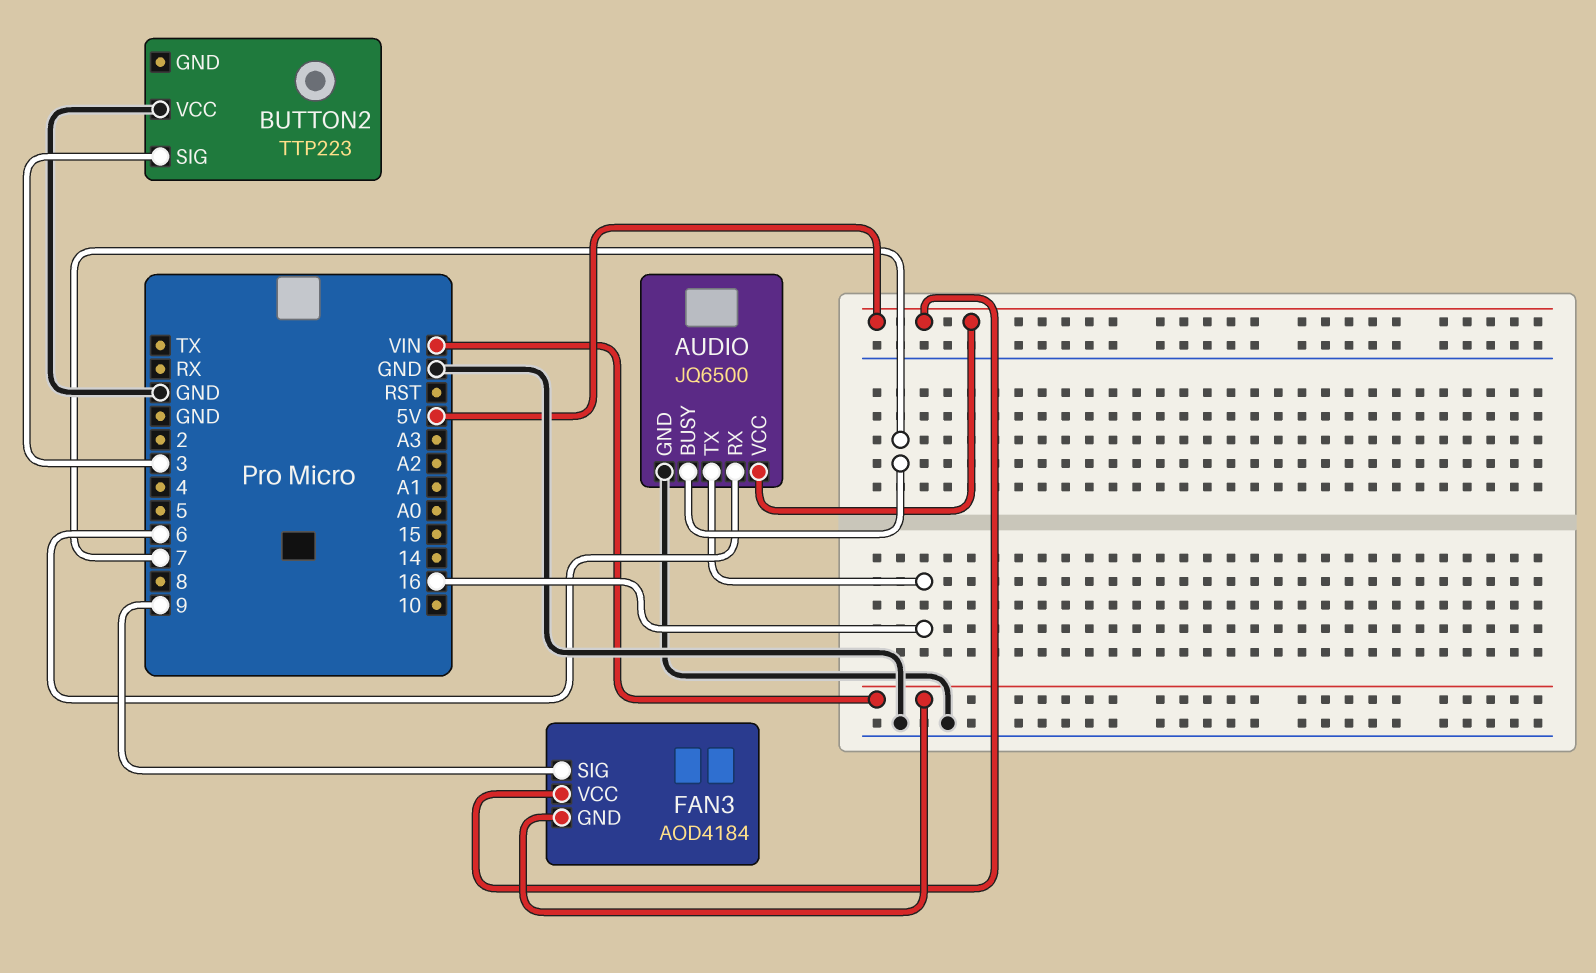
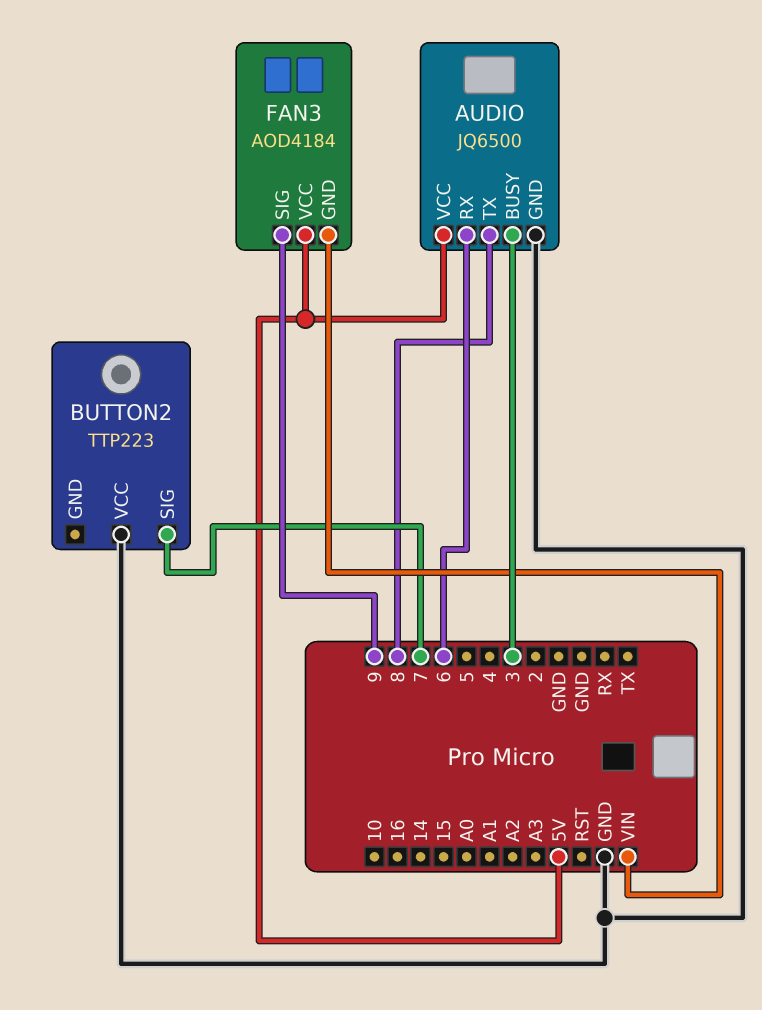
AUDIO pin BUSY: 7 -> 3
AUDIO pin TX: 16 -> 8
BUTTON2 pin SIG: 3 -> 7

